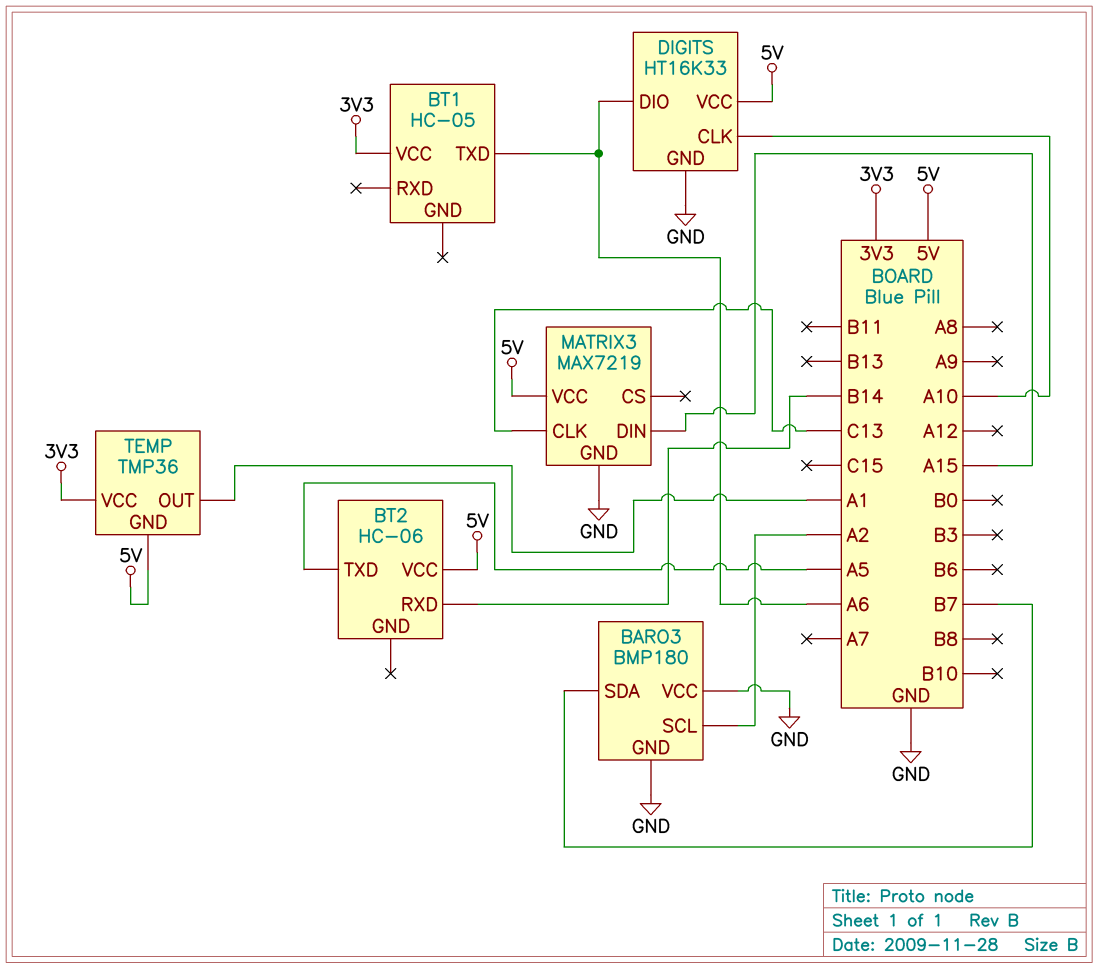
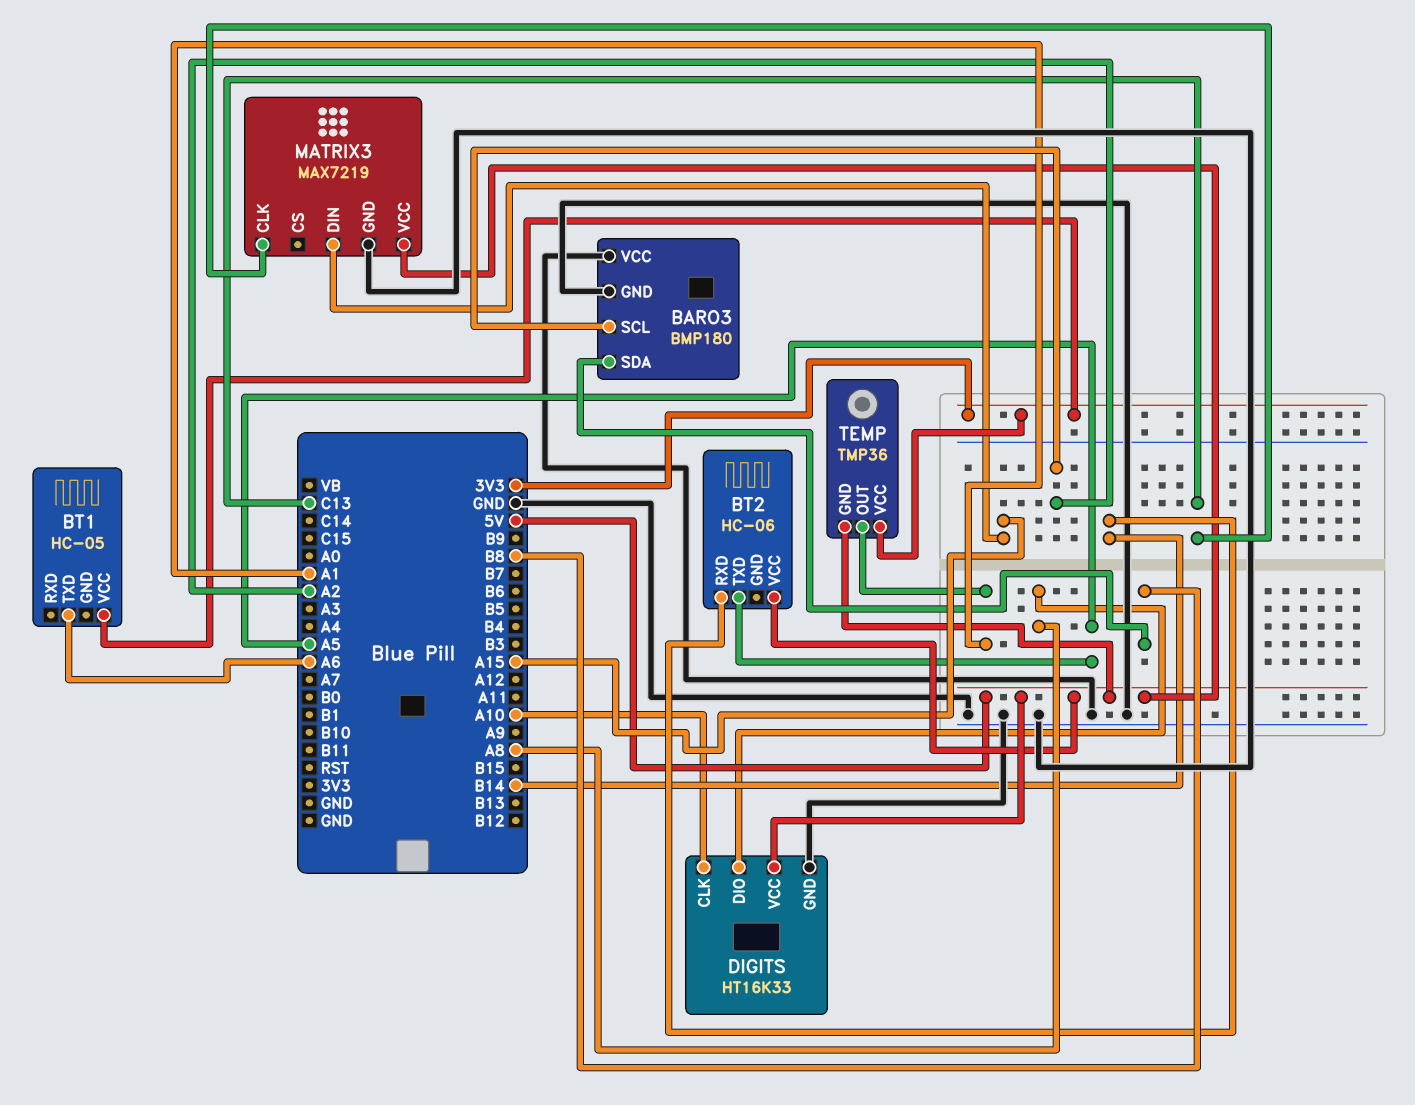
BARO3 pin SDA: B7 -> B8
DIGITS pin DIO: A6 -> A8

